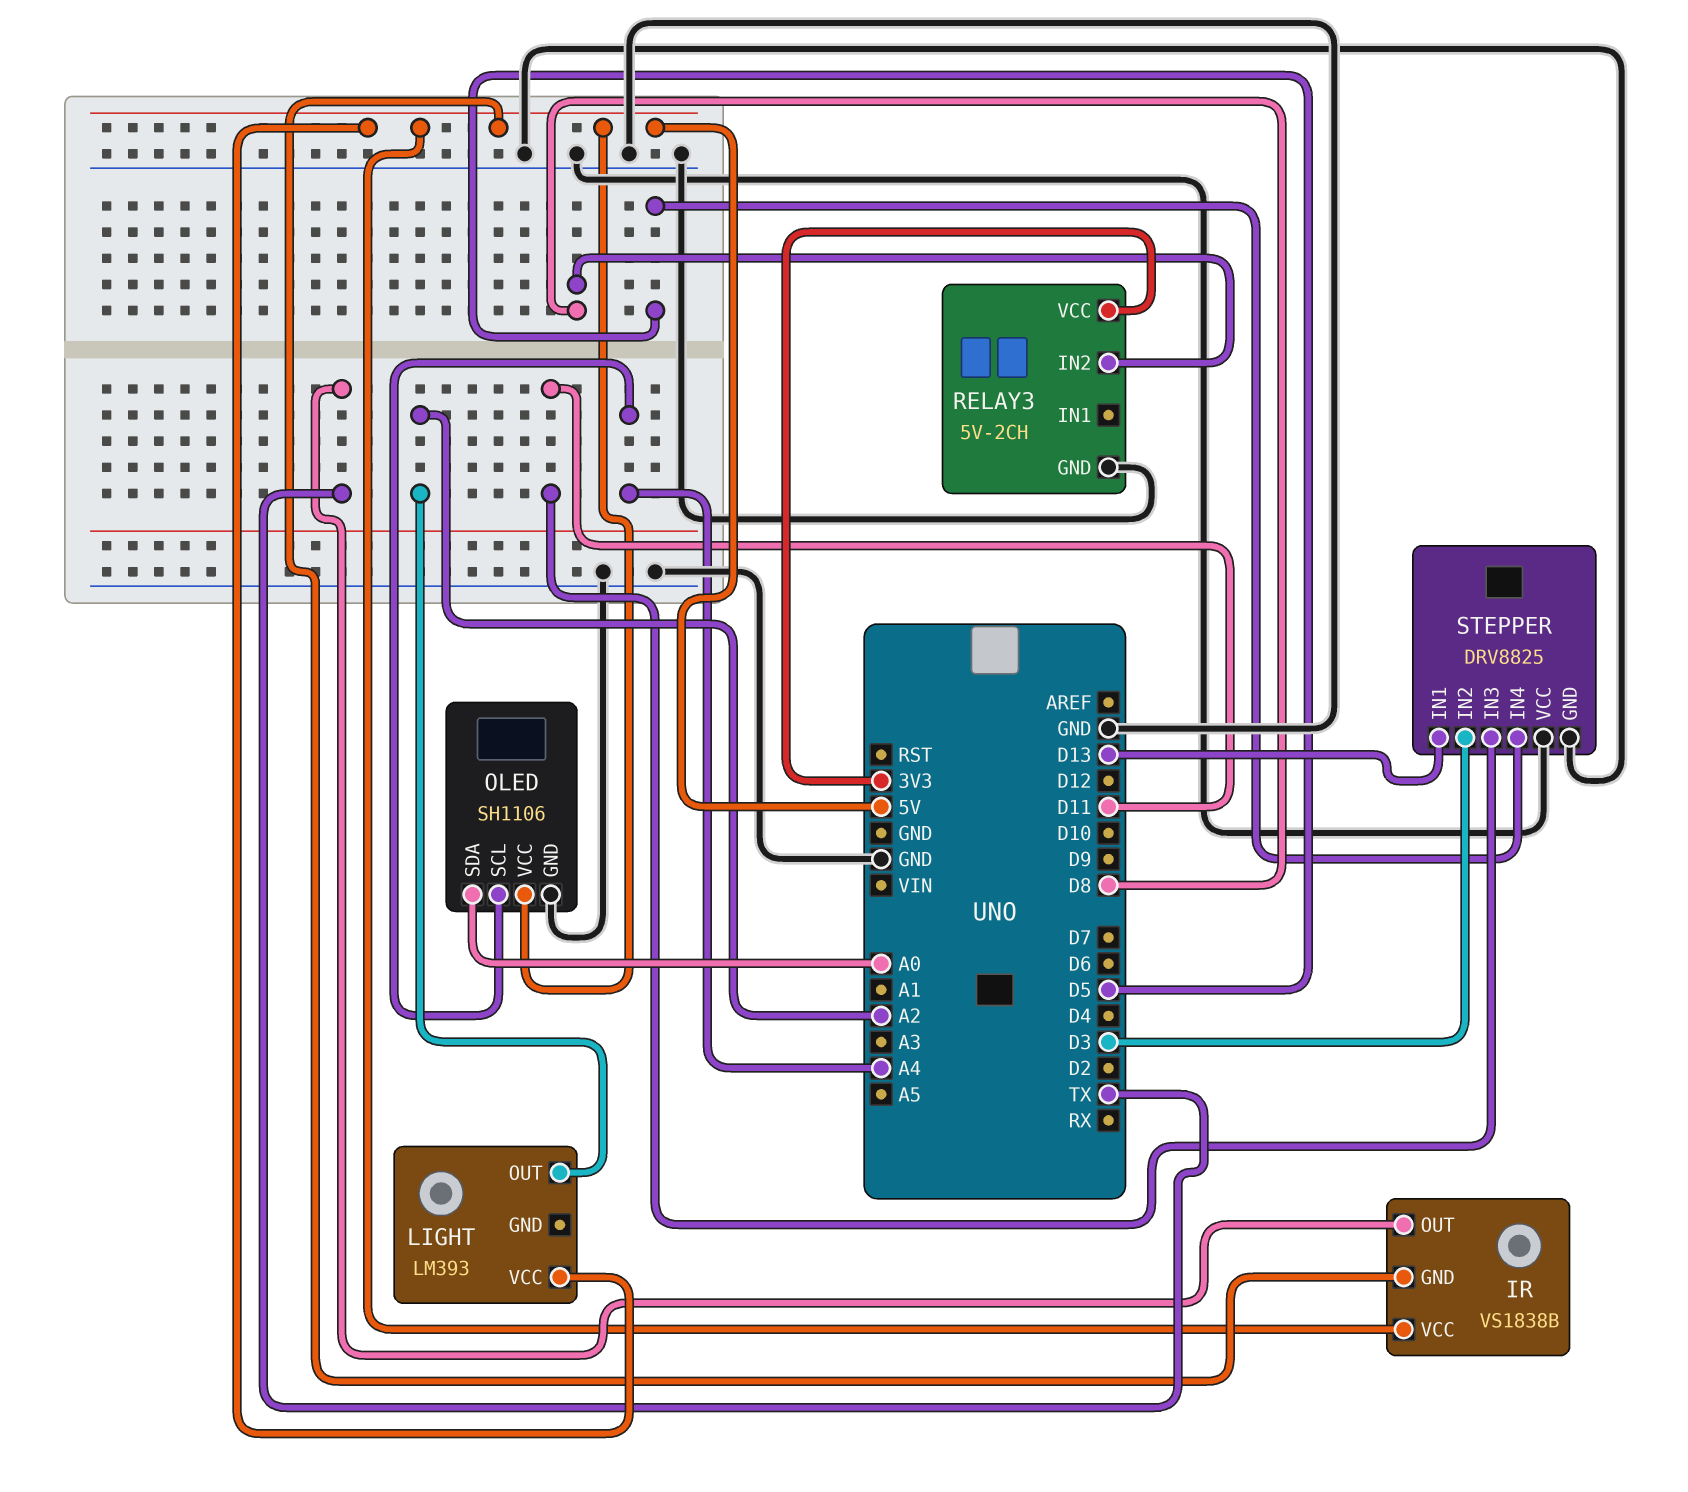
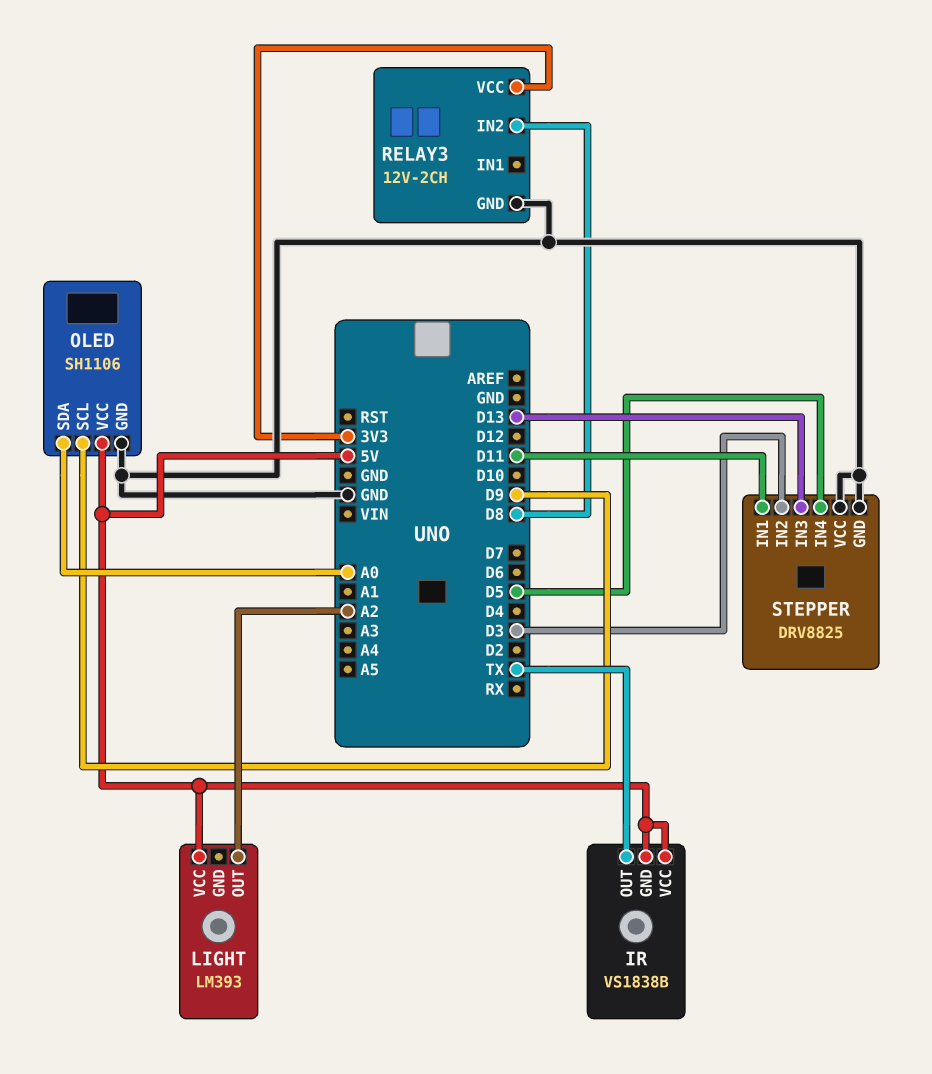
OLED pin SCL: A4 -> D9
RELAY3: 5V-2CH -> 12V-2CH
STEPPER pin IN1: D13 -> D11
STEPPER pin IN3: D11 -> D13

